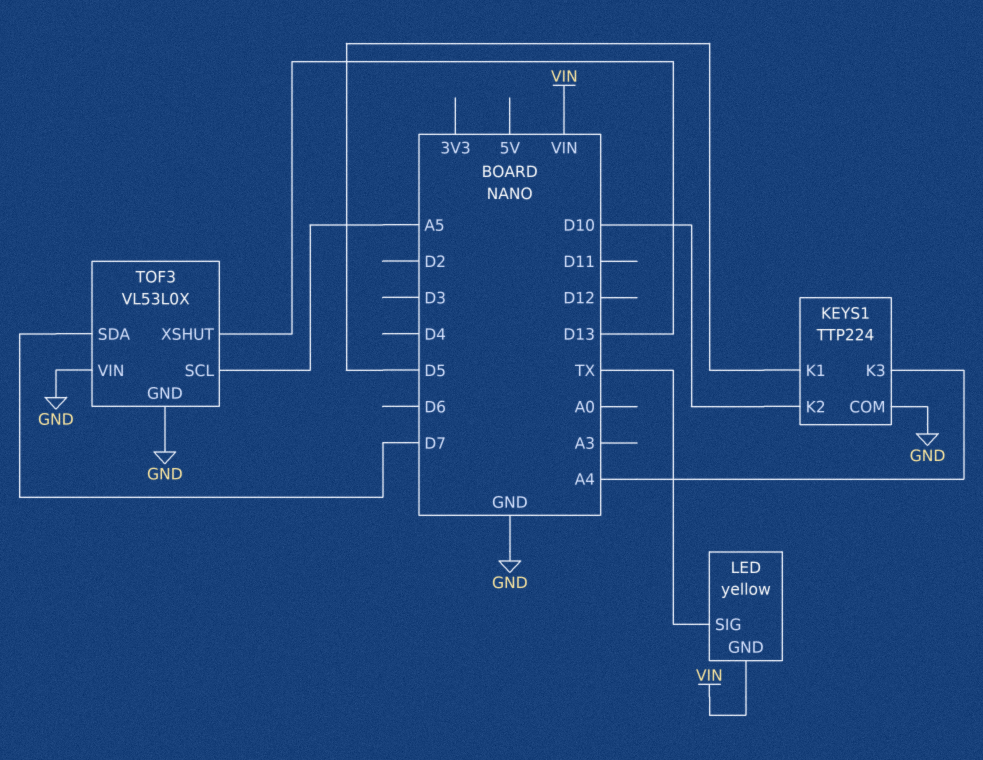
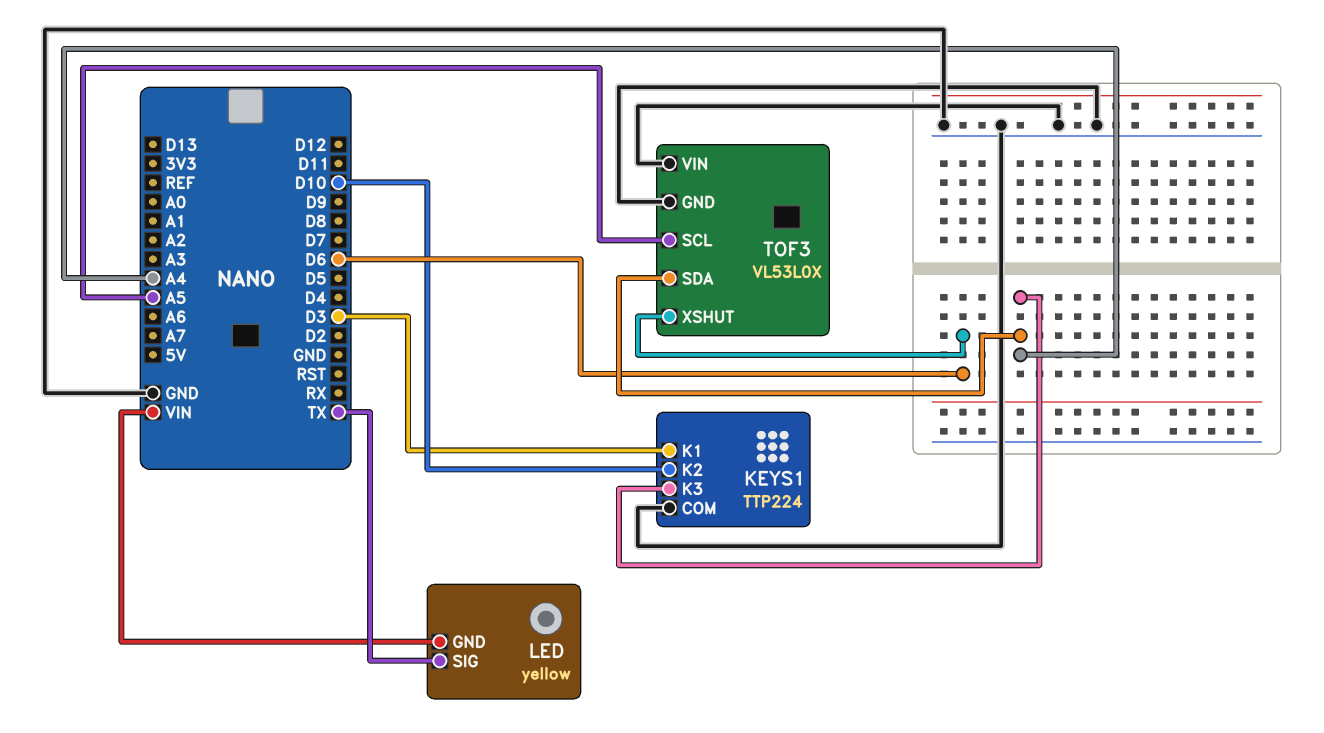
KEYS1 pin K1: D5 -> D3
TOF3 pin SDA: D7 -> A4
TOF3 pin XSHUT: D13 -> D6

